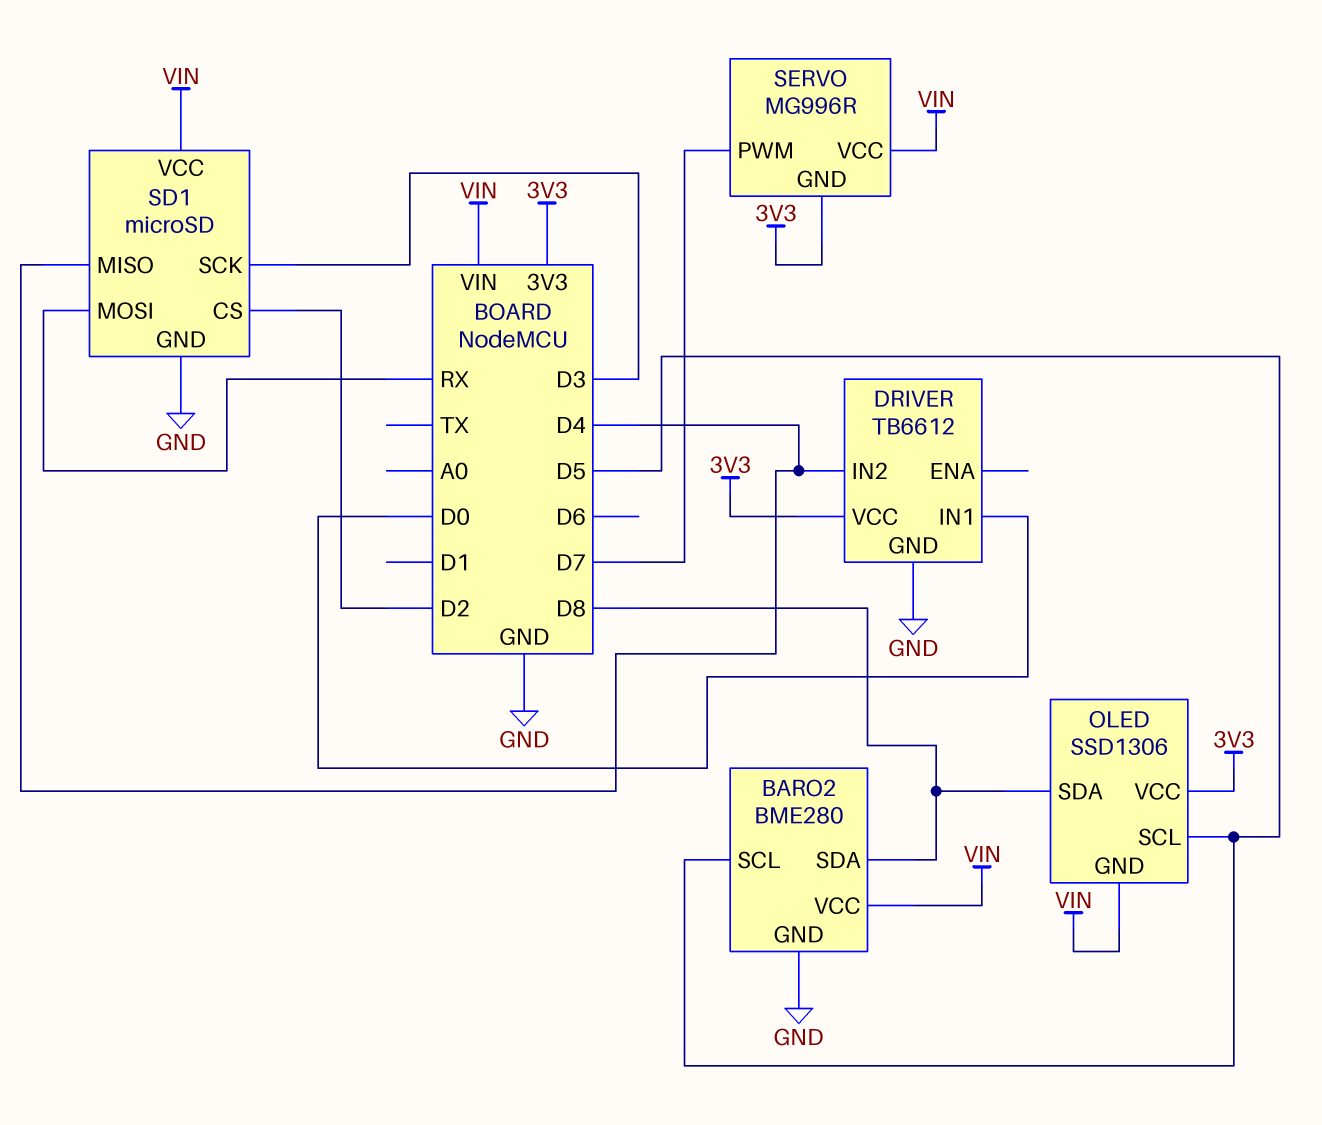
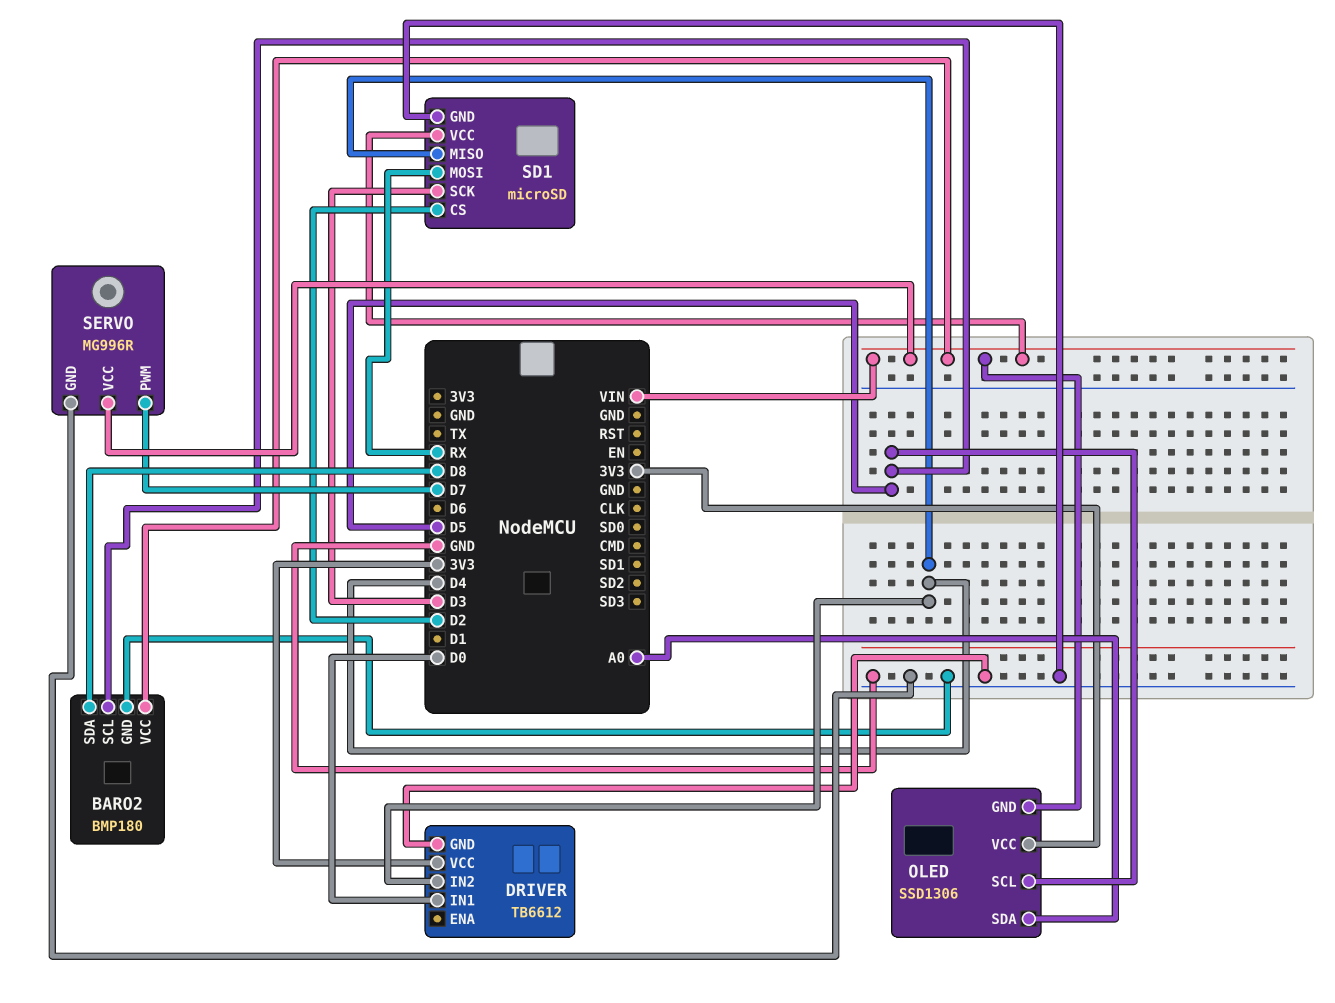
BARO2: BME280 -> BMP180
OLED pin SDA: D8 -> A0
SERVO pin GND: 3V3 -> GND

